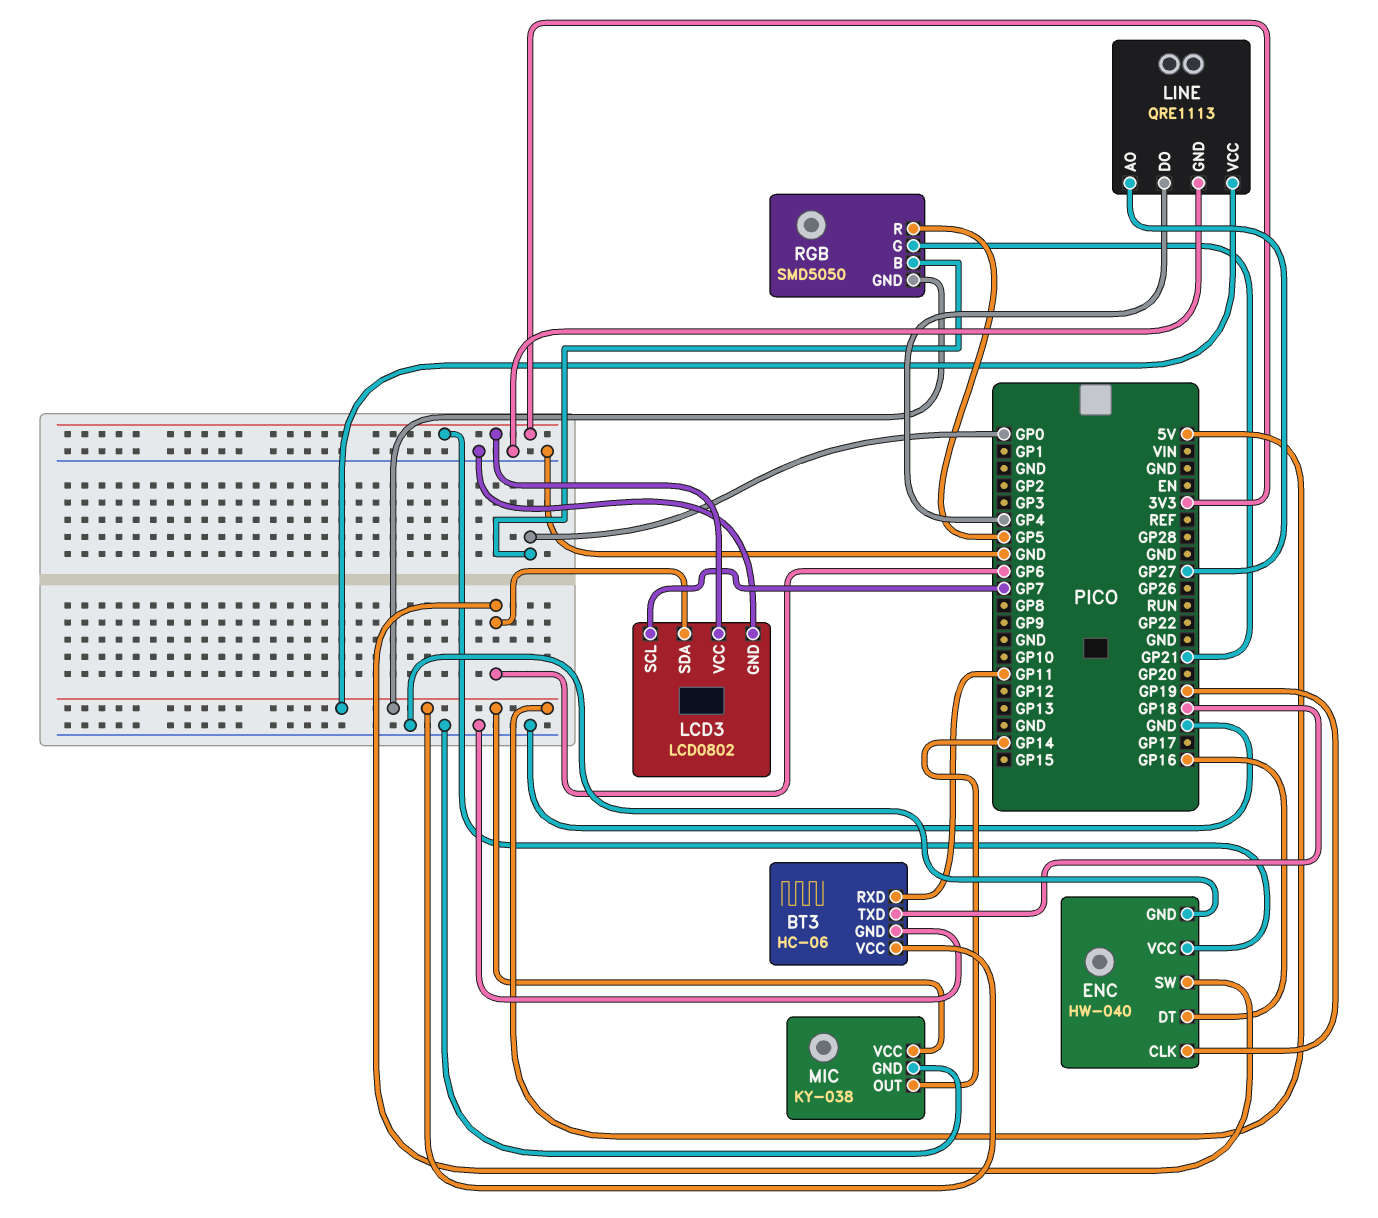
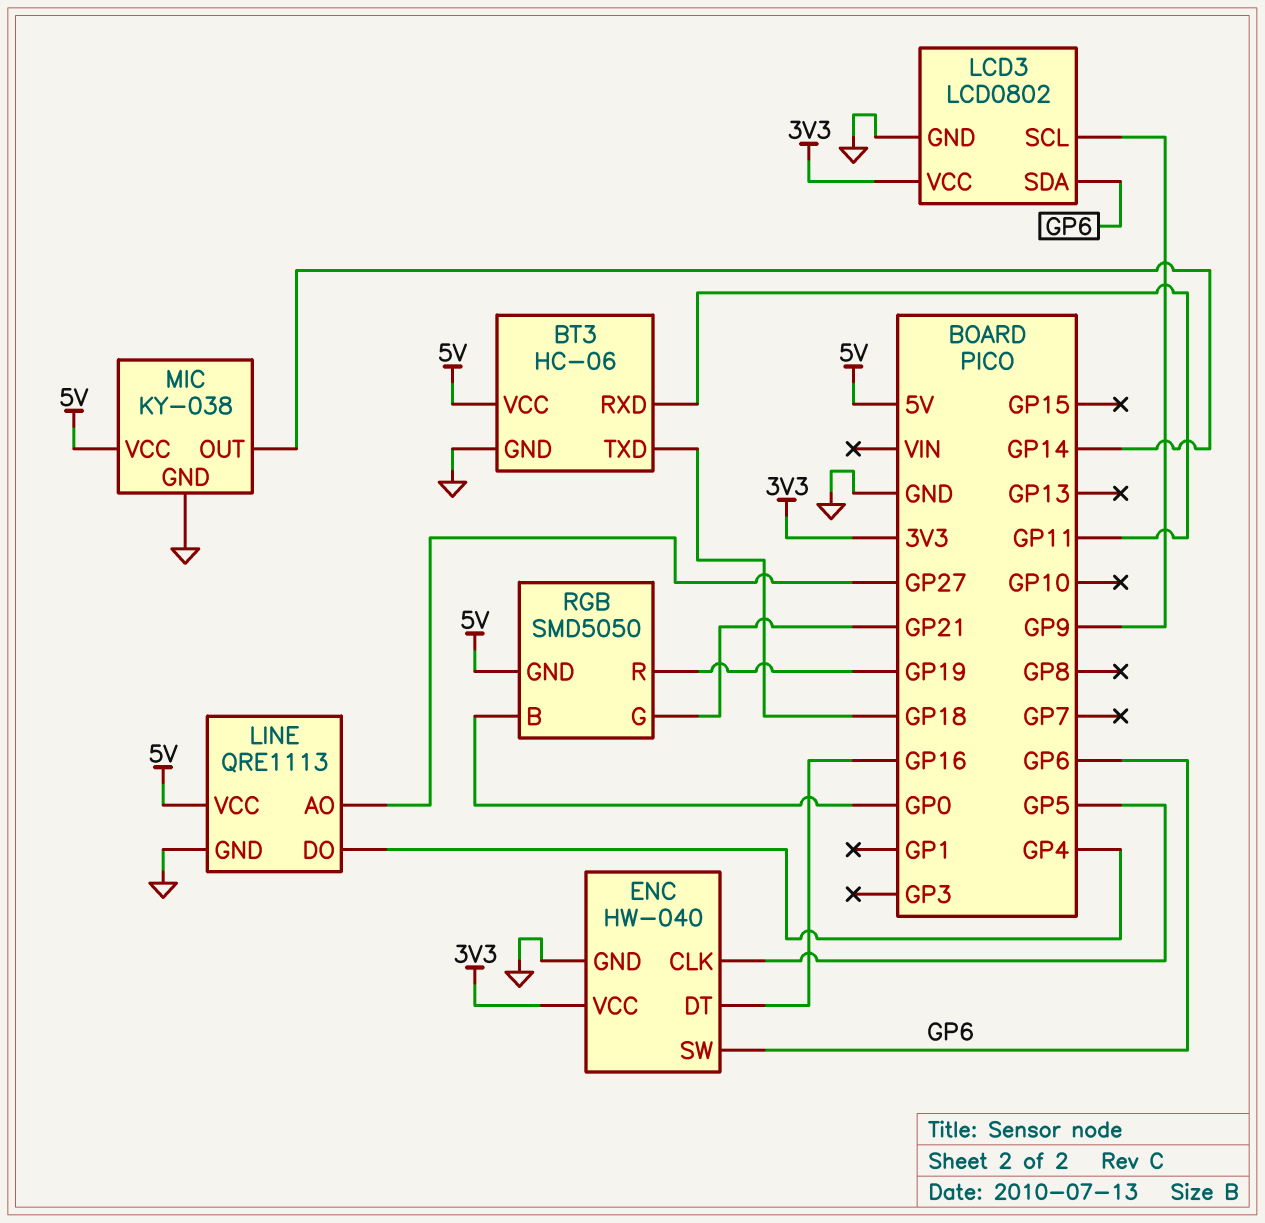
ENC pin CLK: GP19 -> GP5
LCD3 pin SCL: GP7 -> GP9
RGB pin R: GP5 -> GP19

